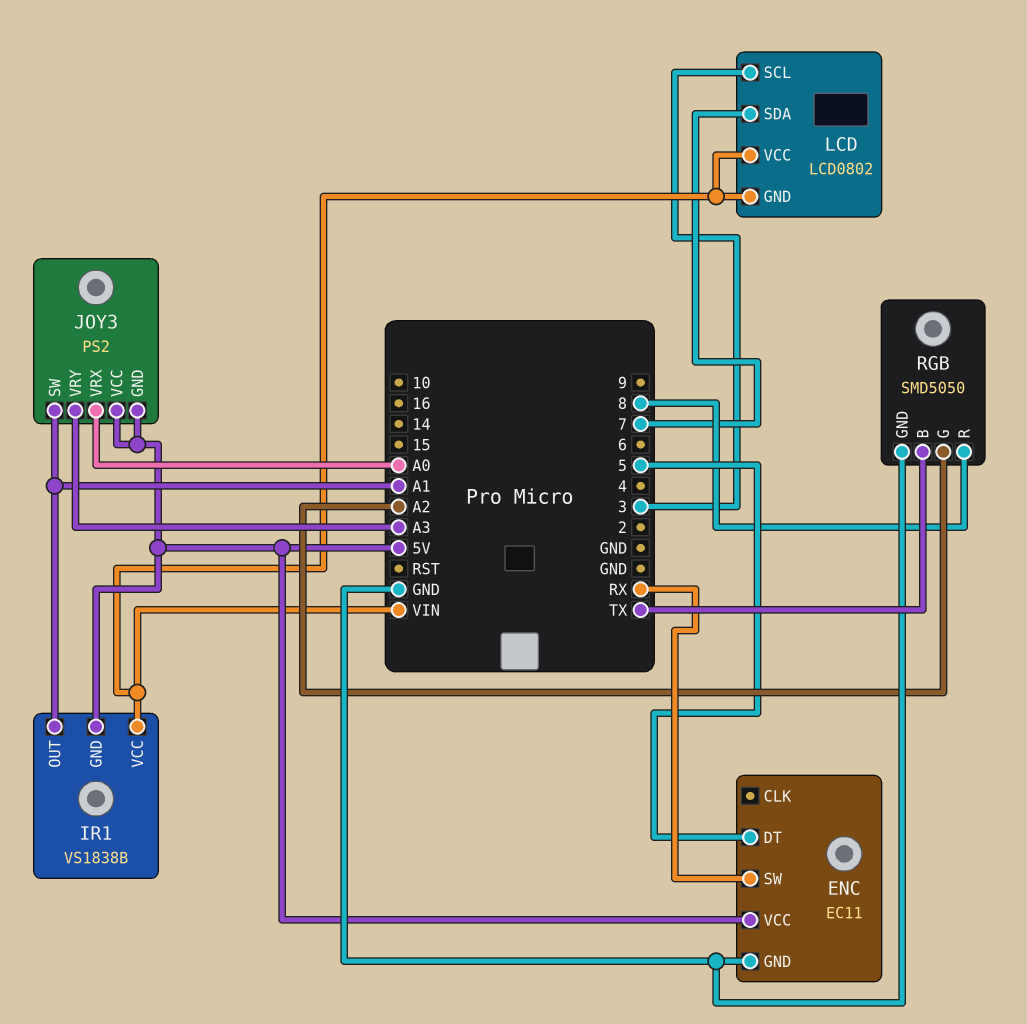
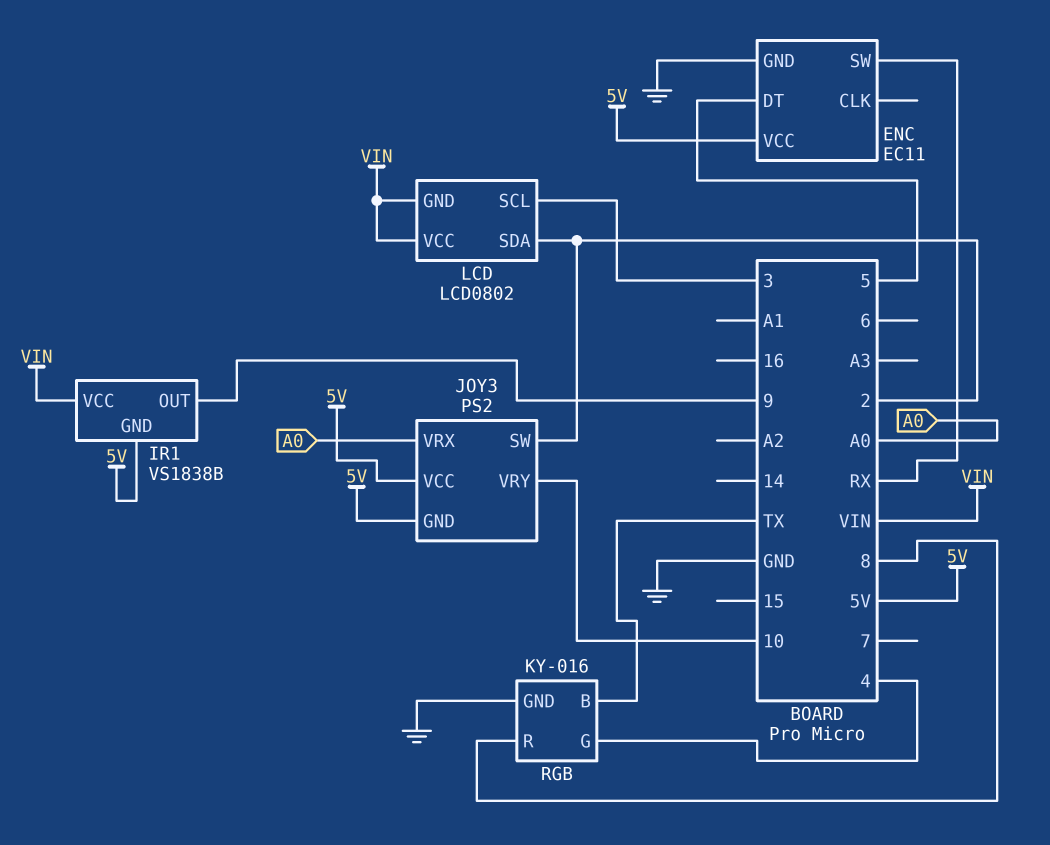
IR1 pin OUT: A1 -> 9
JOY3 pin SW: A1 -> 2
JOY3 pin VRY: A3 -> 10
LCD pin SDA: 7 -> 2
RGB: SMD5050 -> KY-016
RGB pin G: A2 -> 4

